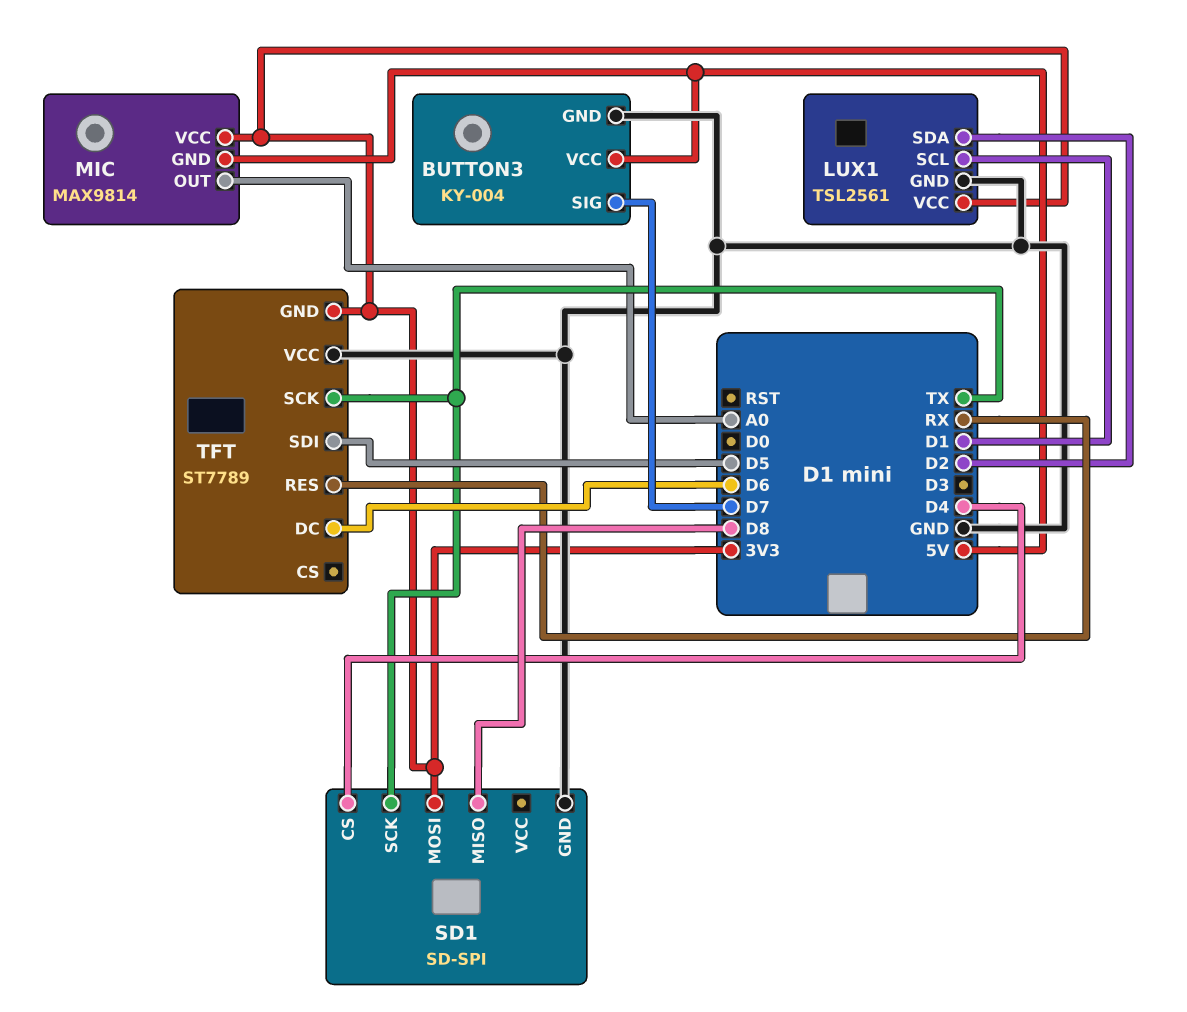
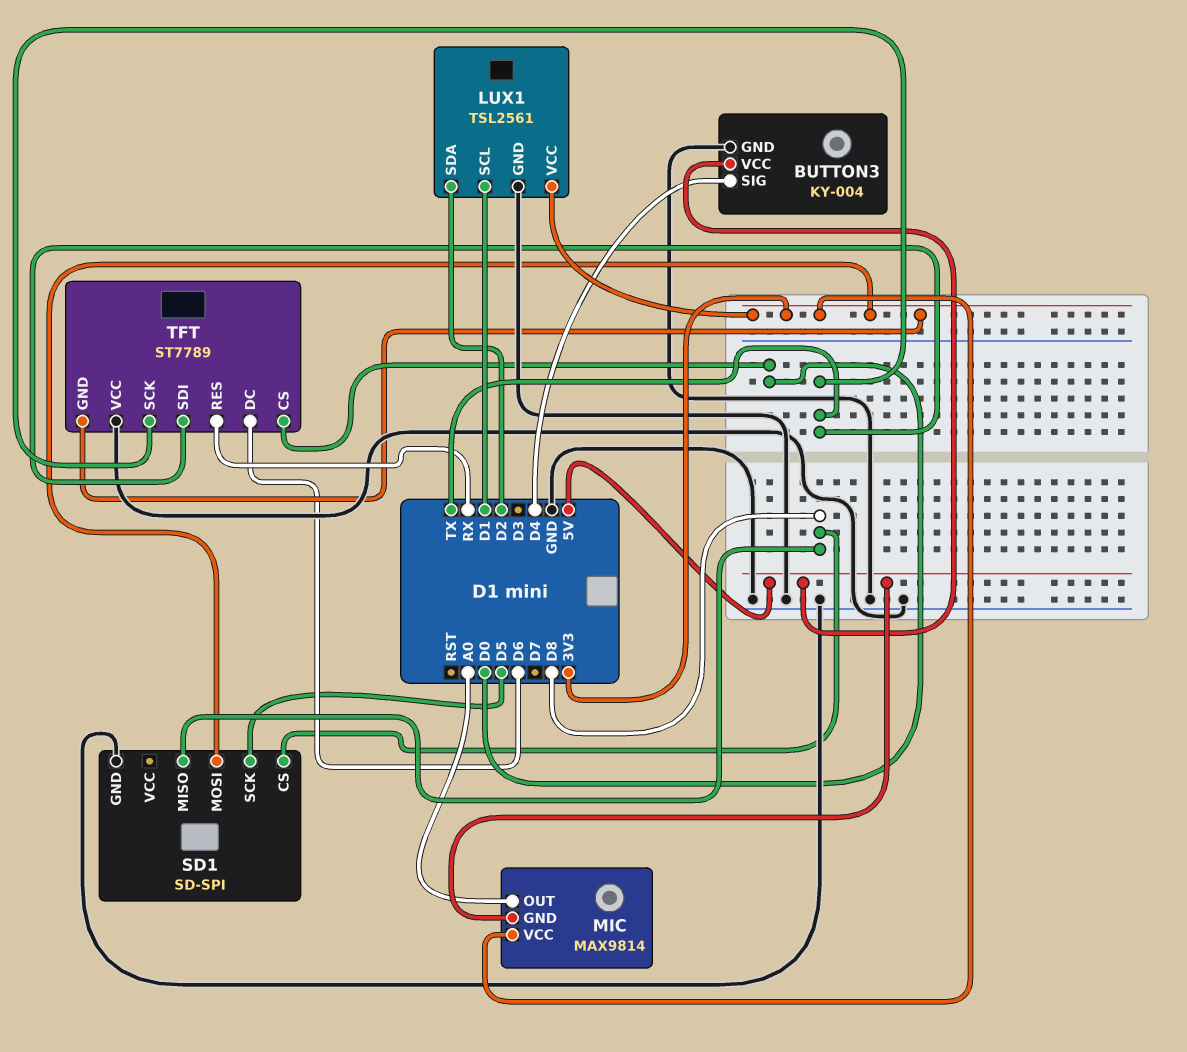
BUTTON3 pin SIG: D7 -> D4
SD1 pin CS: D4 -> D8
SD1 pin SCK: TX -> D5
TFT pin CS: none -> D0
TFT pin SDI: D5 -> TX

